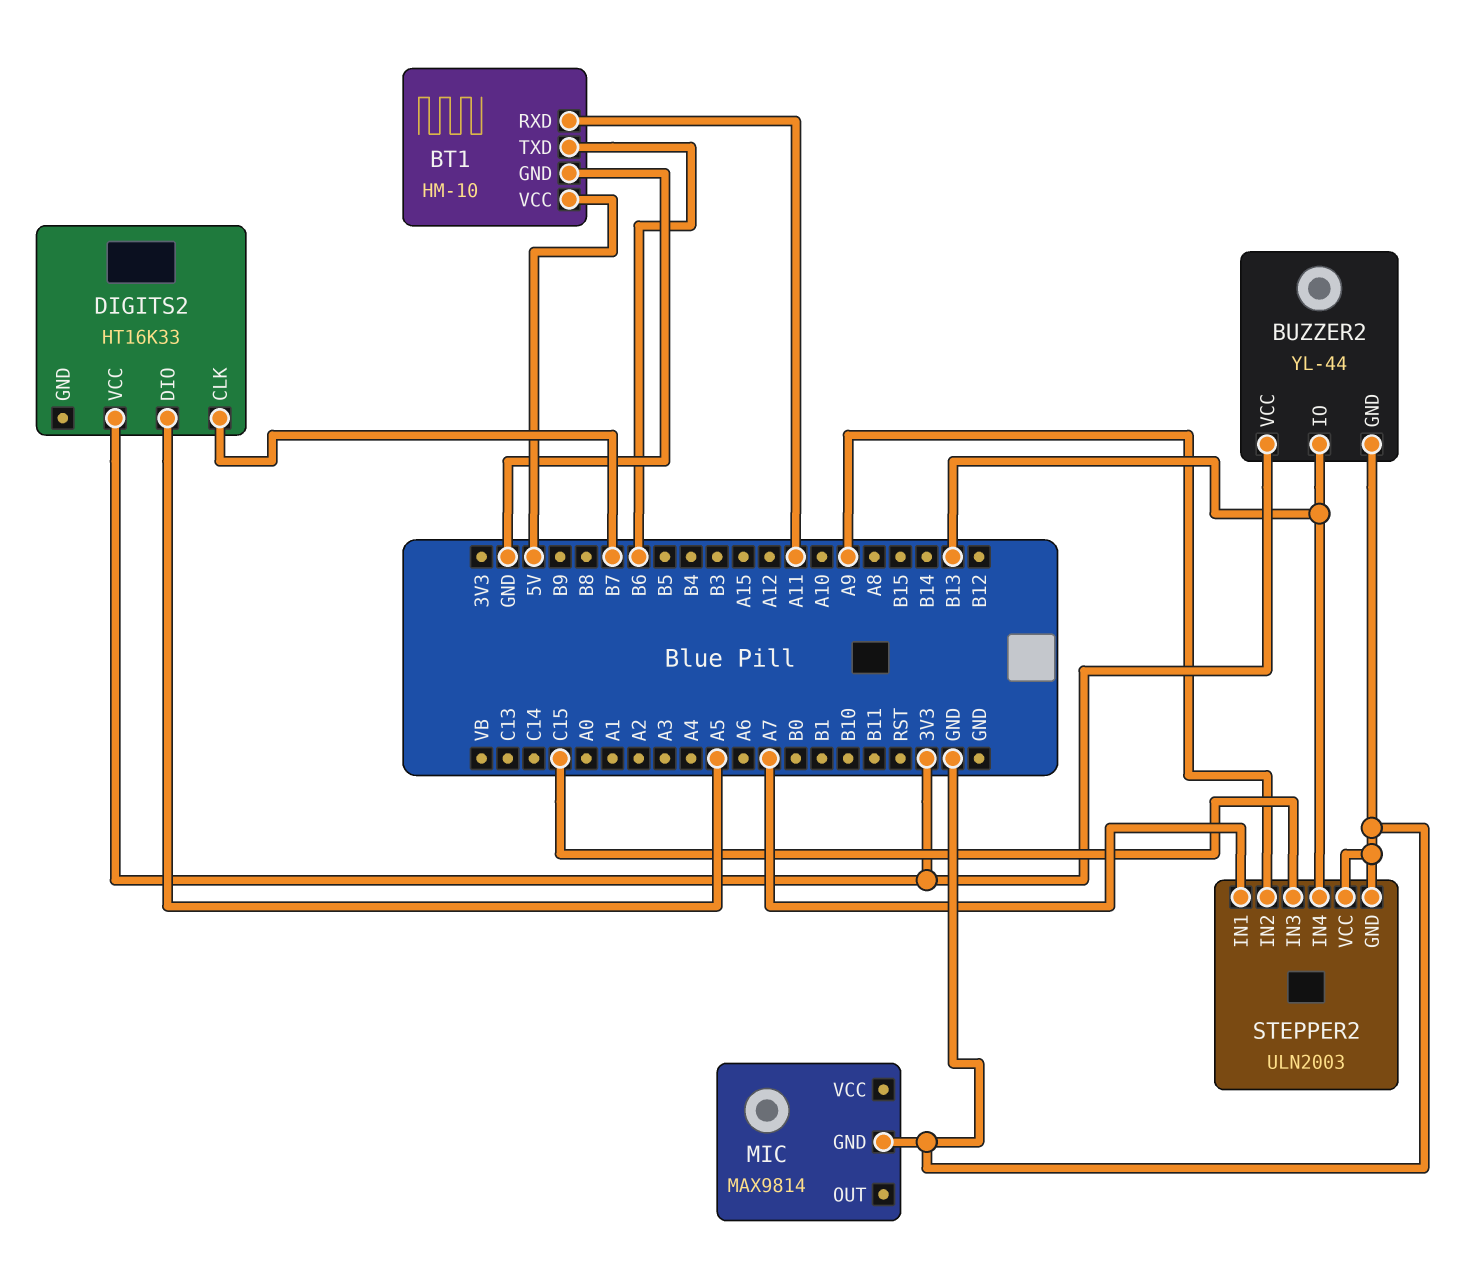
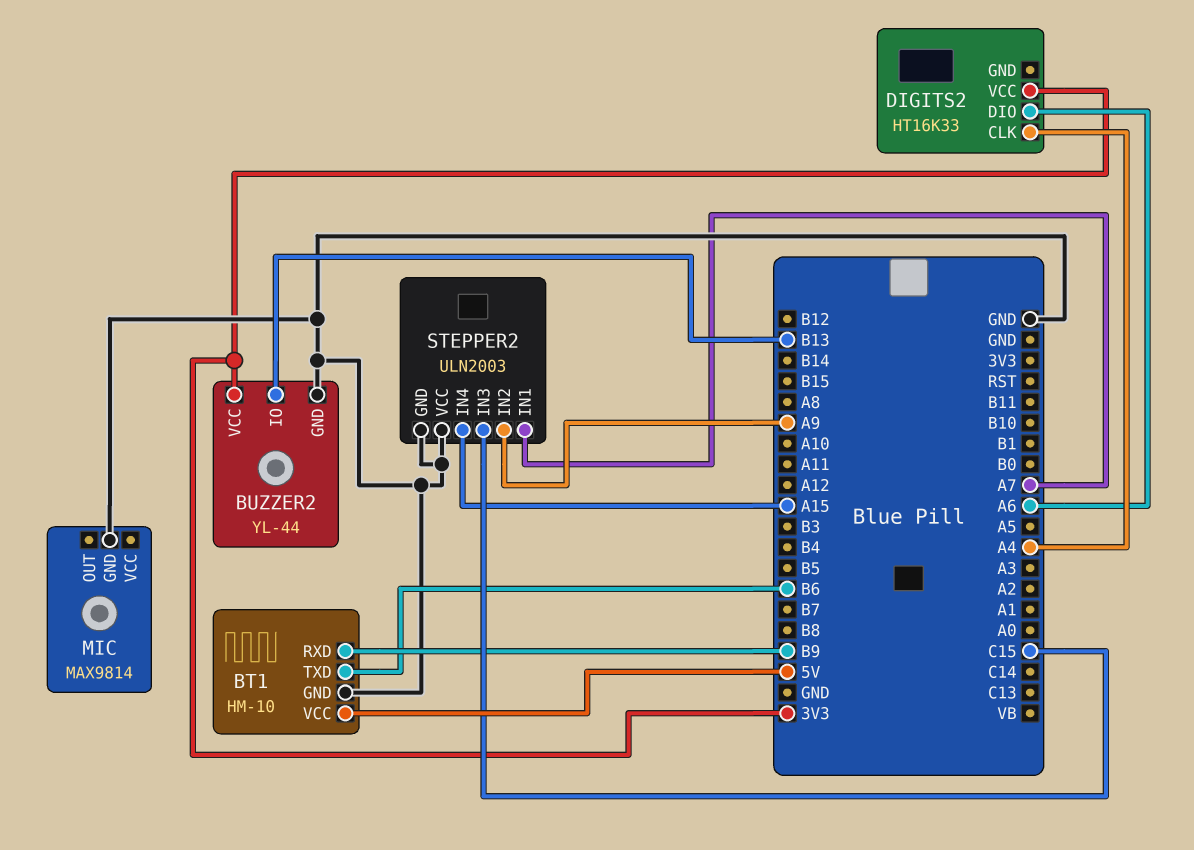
BT1 pin RXD: A11 -> B9
DIGITS2 pin CLK: B7 -> A4
DIGITS2 pin DIO: A5 -> A6
STEPPER2 pin IN4: B13 -> A15

